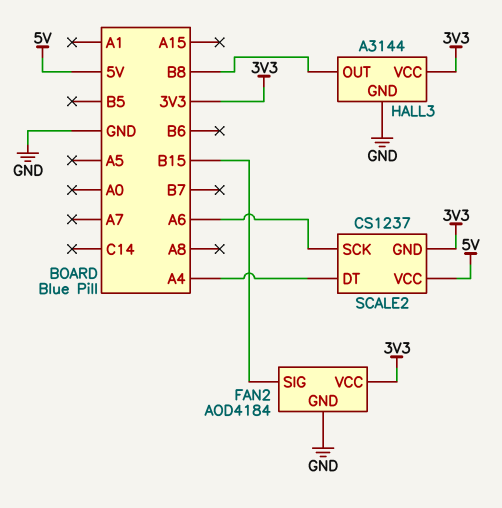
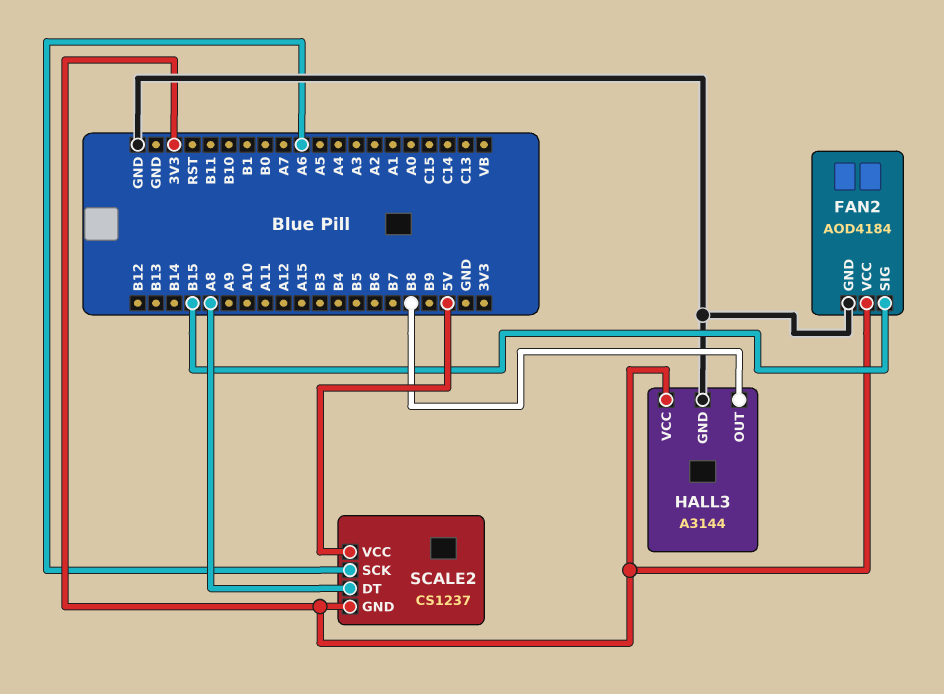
SCALE2 pin DT: A4 -> A8

